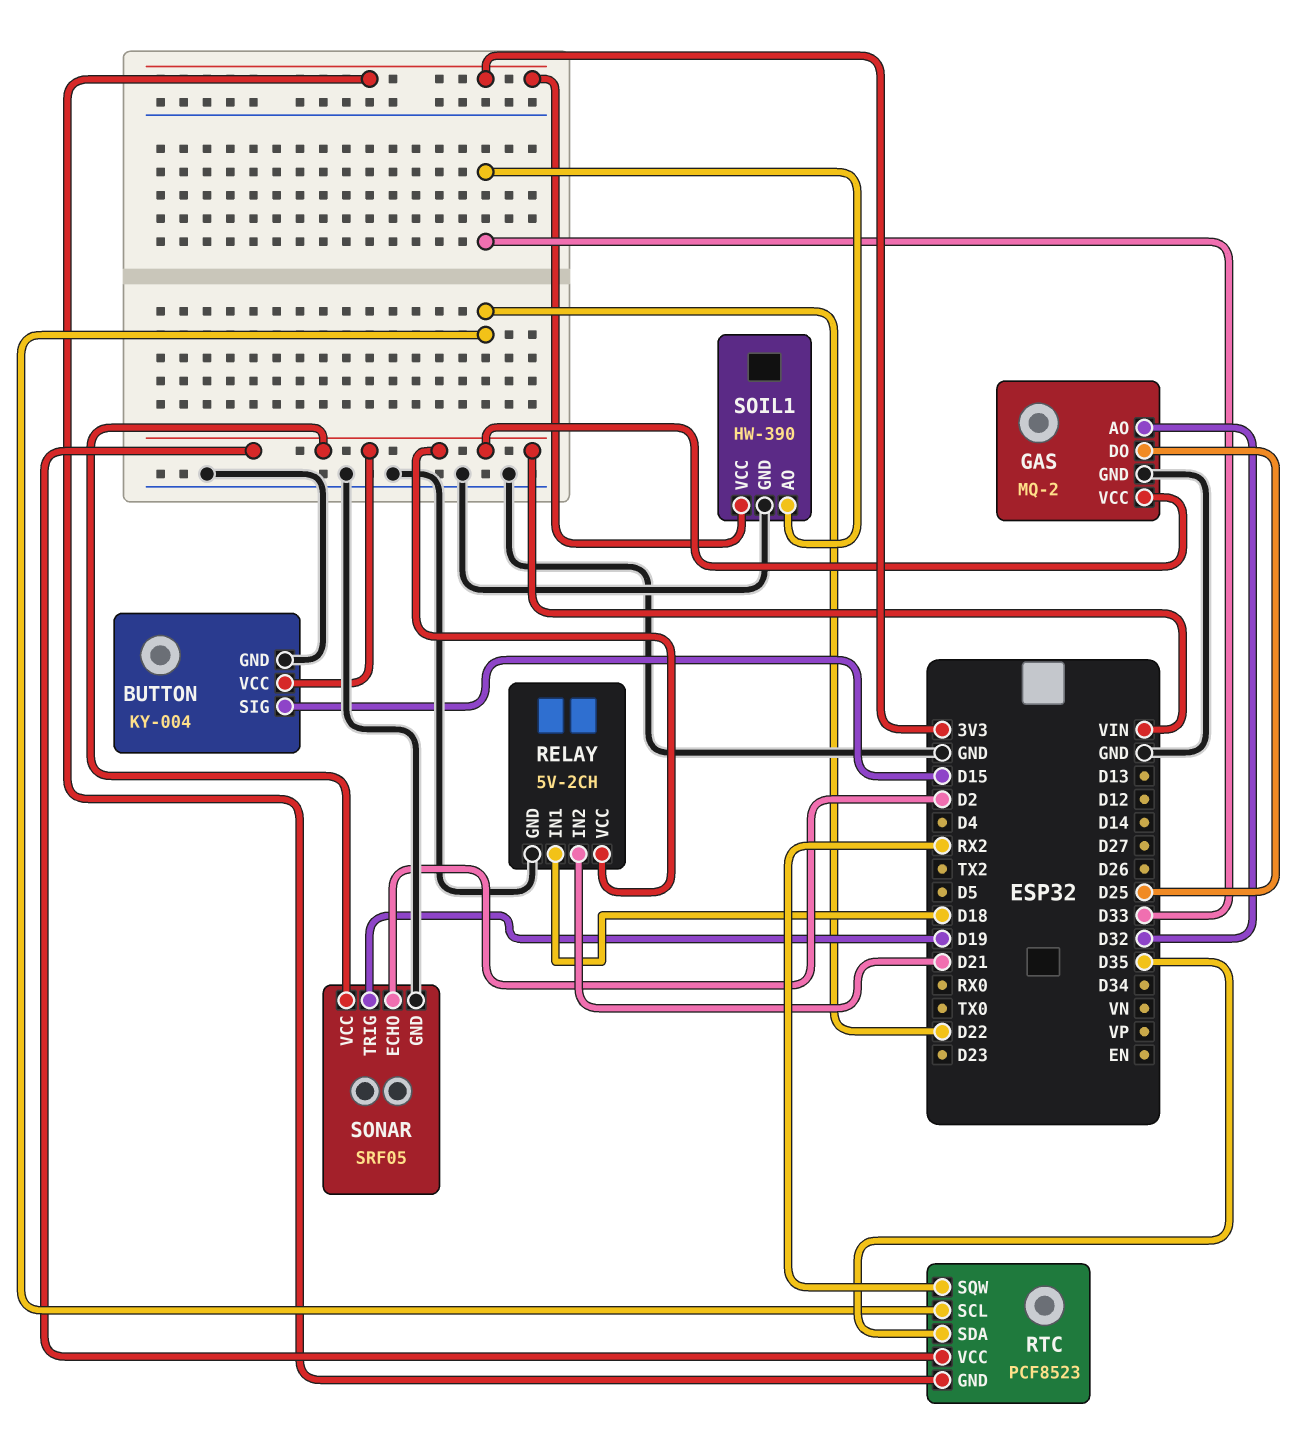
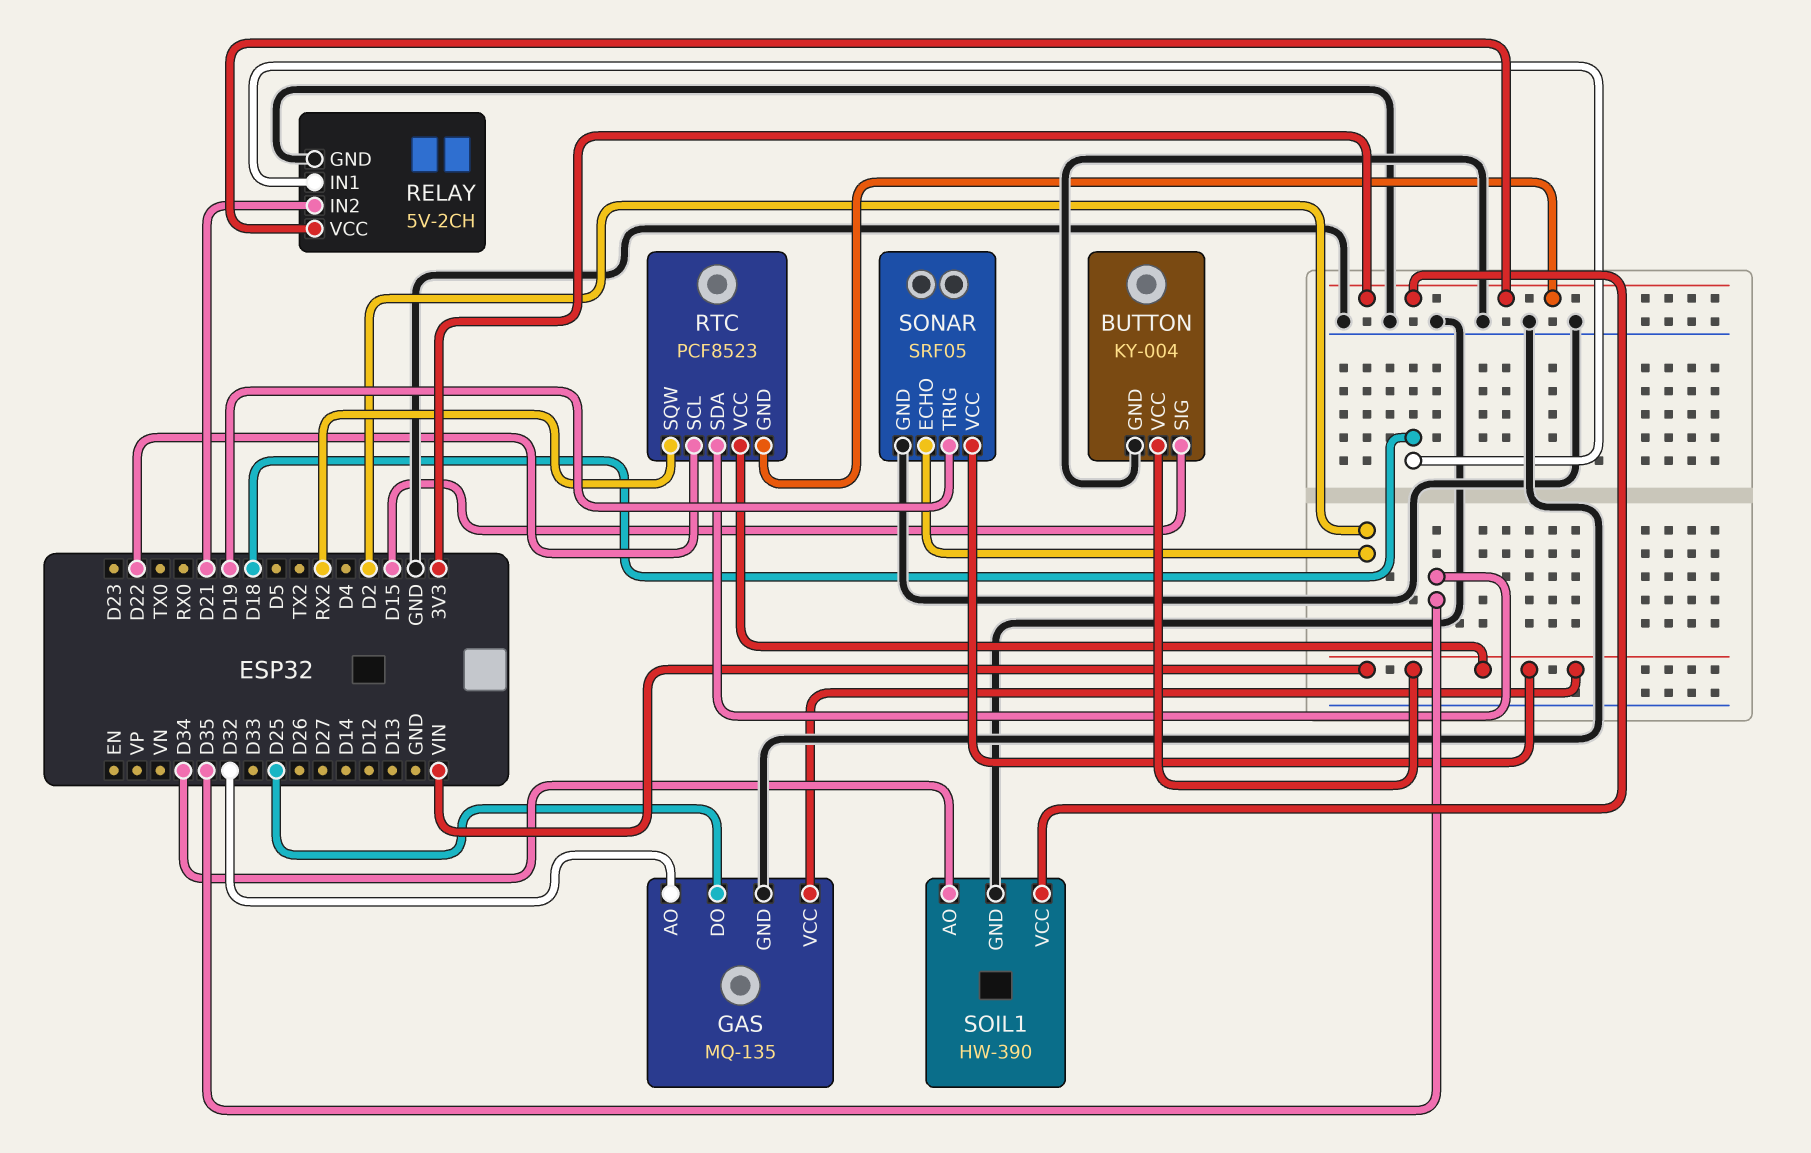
GAS: MQ-2 -> MQ-135
RELAY pin VCC: VIN -> 3V3
SOIL1 pin AO: D33 -> D34

